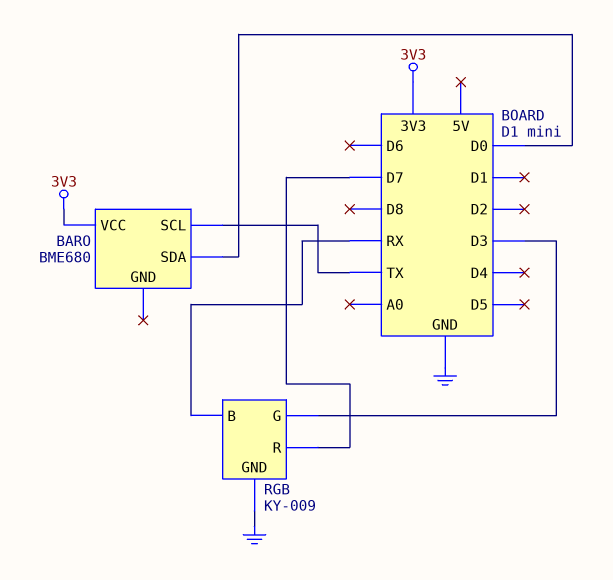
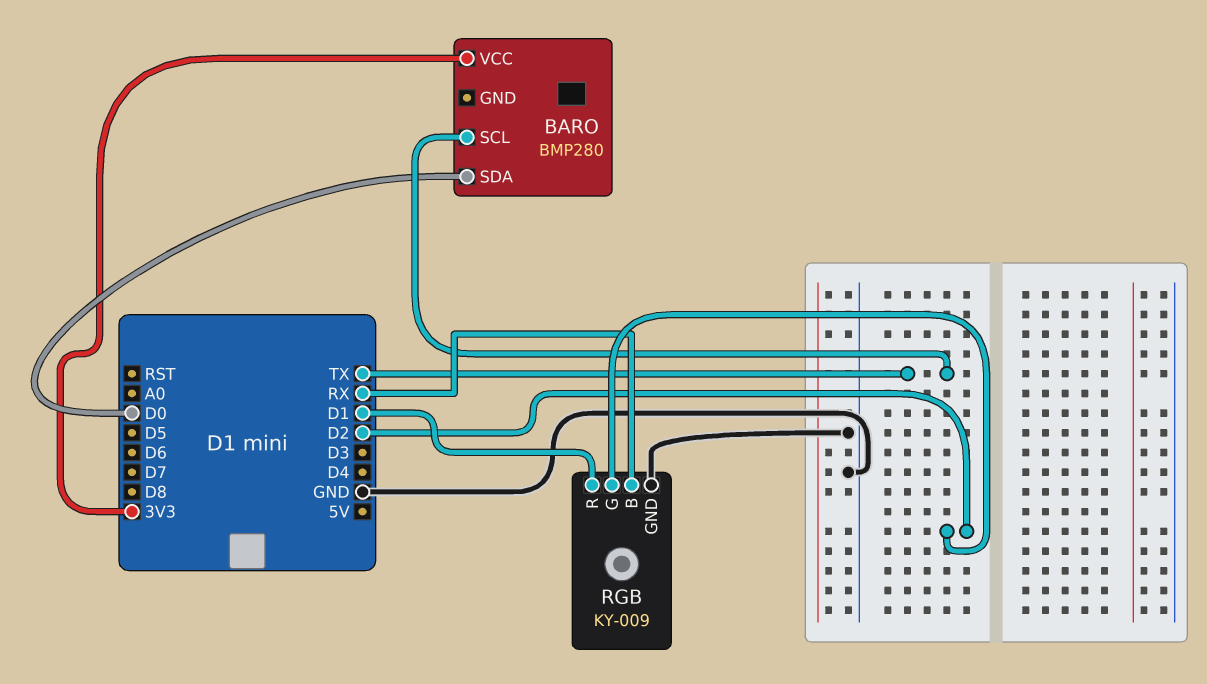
BARO: BME680 -> BMP280
RGB pin G: D3 -> D2
RGB pin R: D7 -> D1

